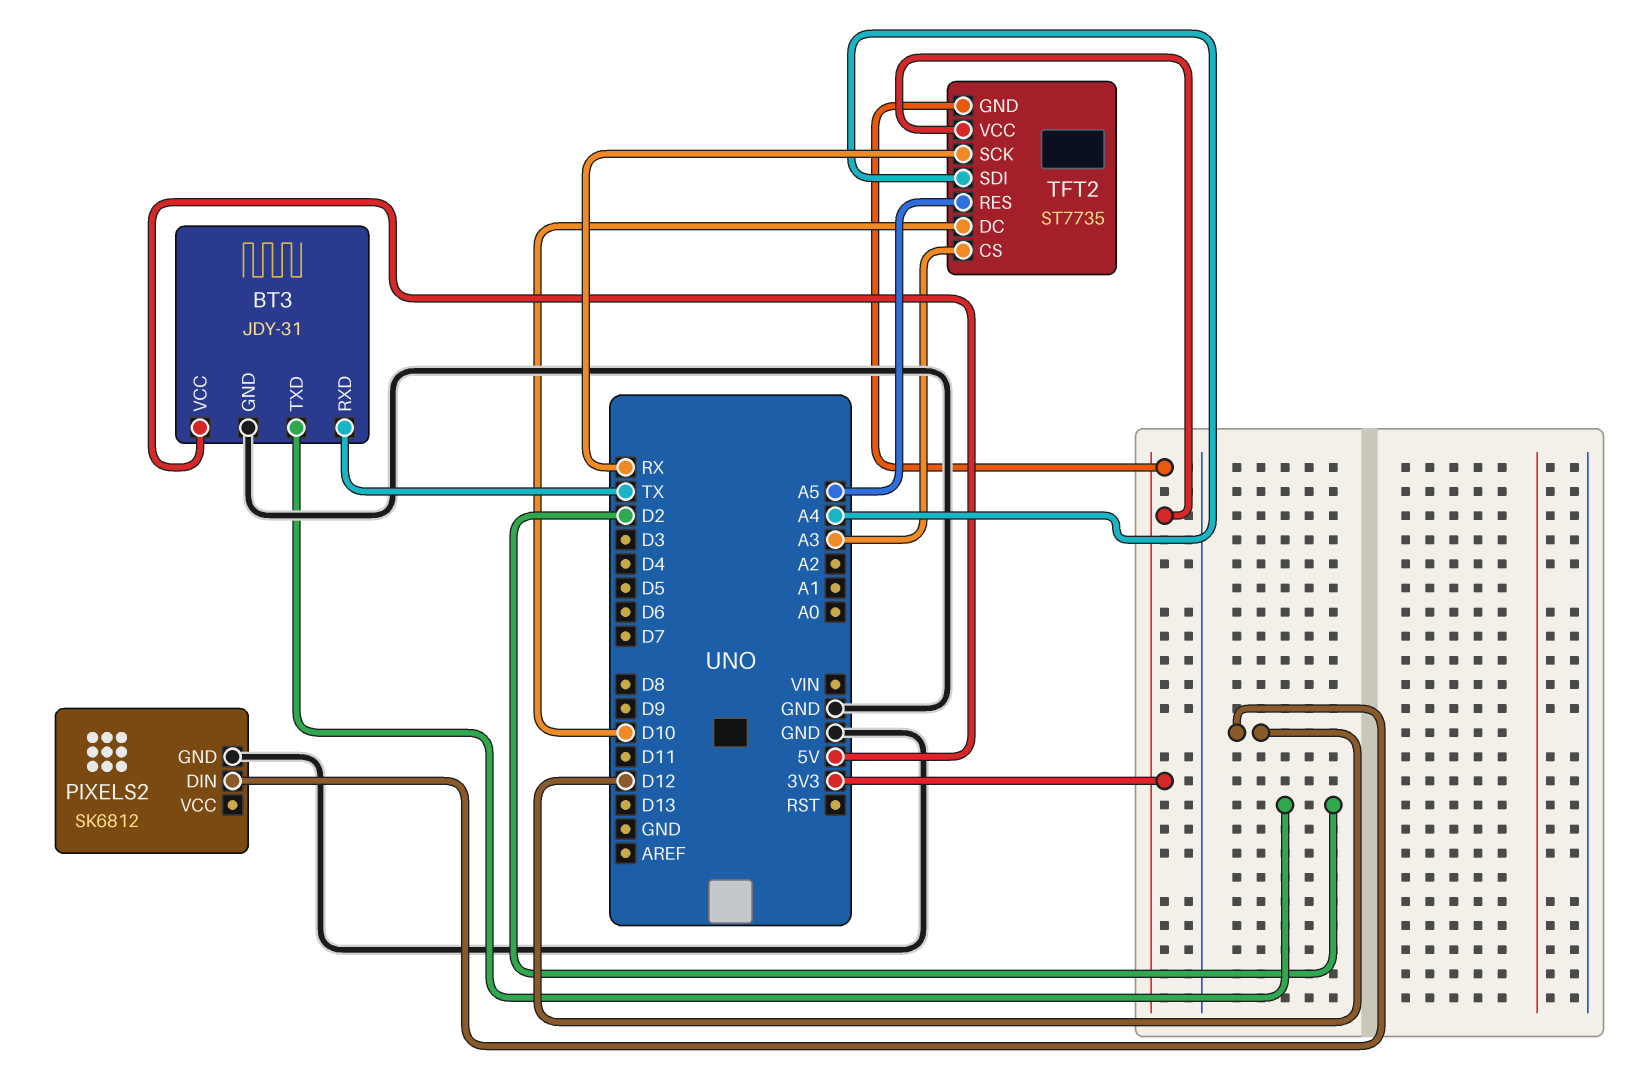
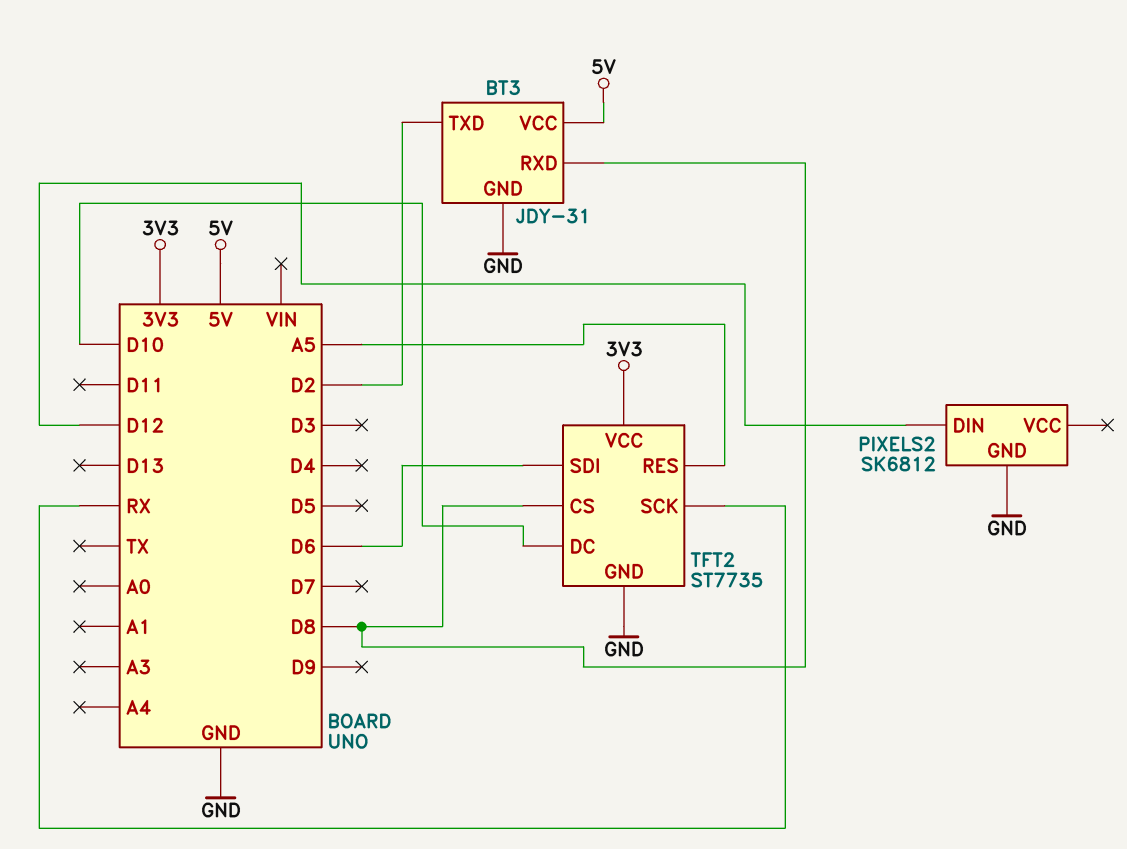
BT3 pin RXD: TX -> D8
TFT2 pin CS: A3 -> D8
TFT2 pin GND: 3V3 -> GND
TFT2 pin SDI: A4 -> D6

